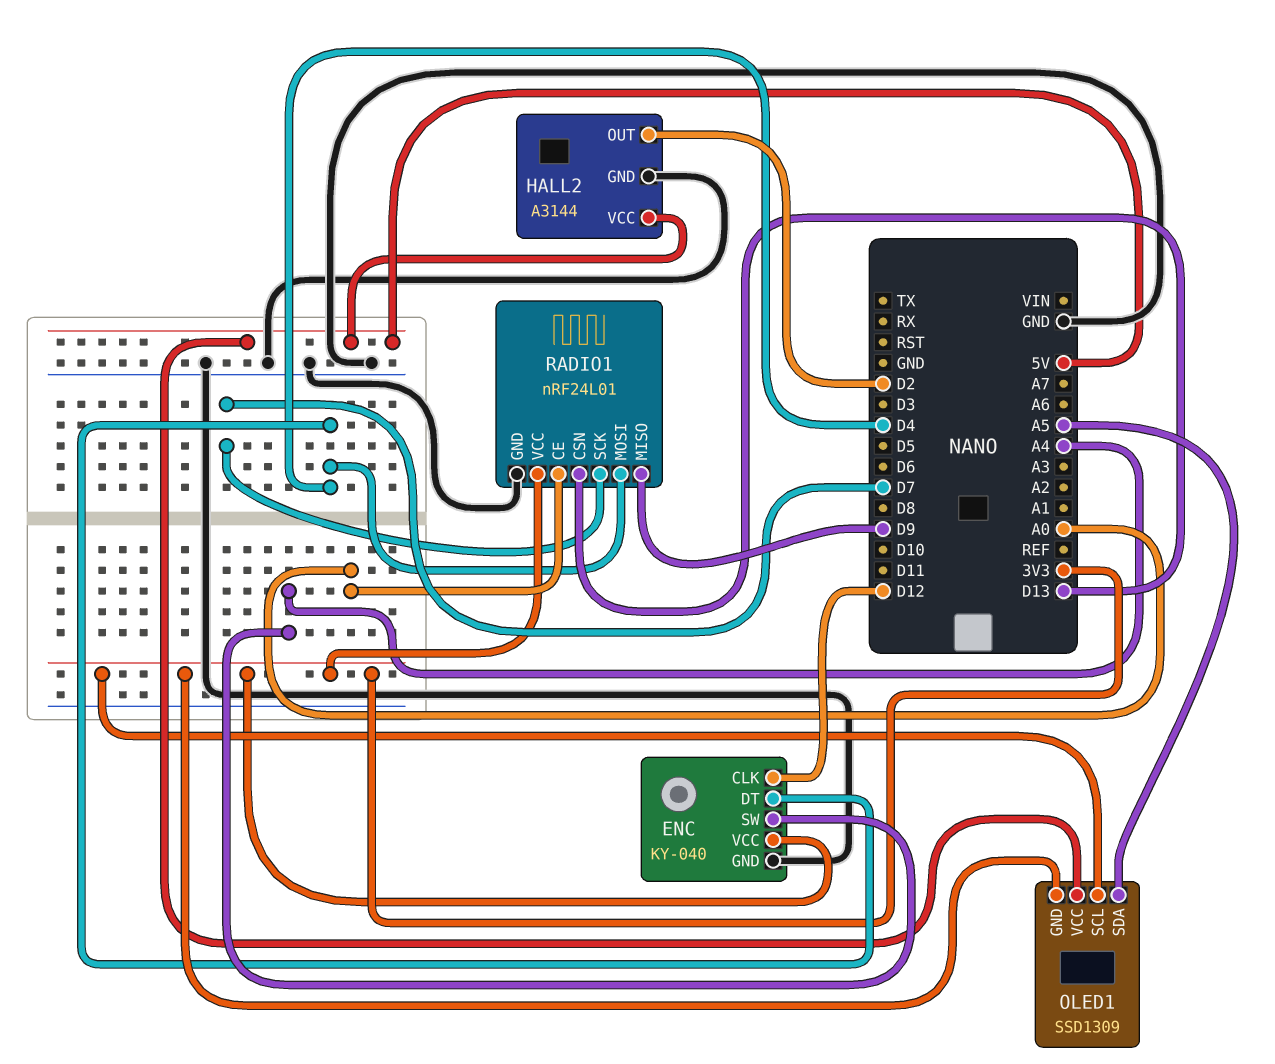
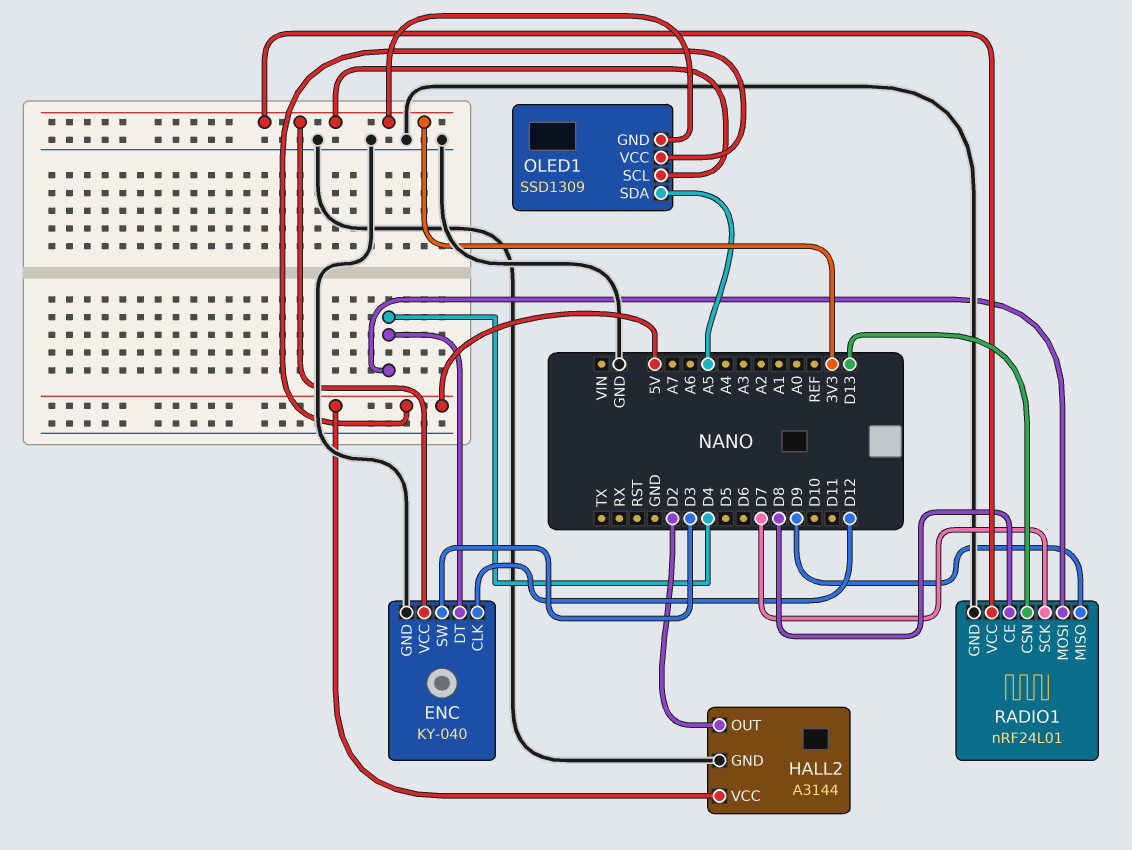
ENC pin SW: A4 -> D3
RADIO1 pin CE: A0 -> D8

